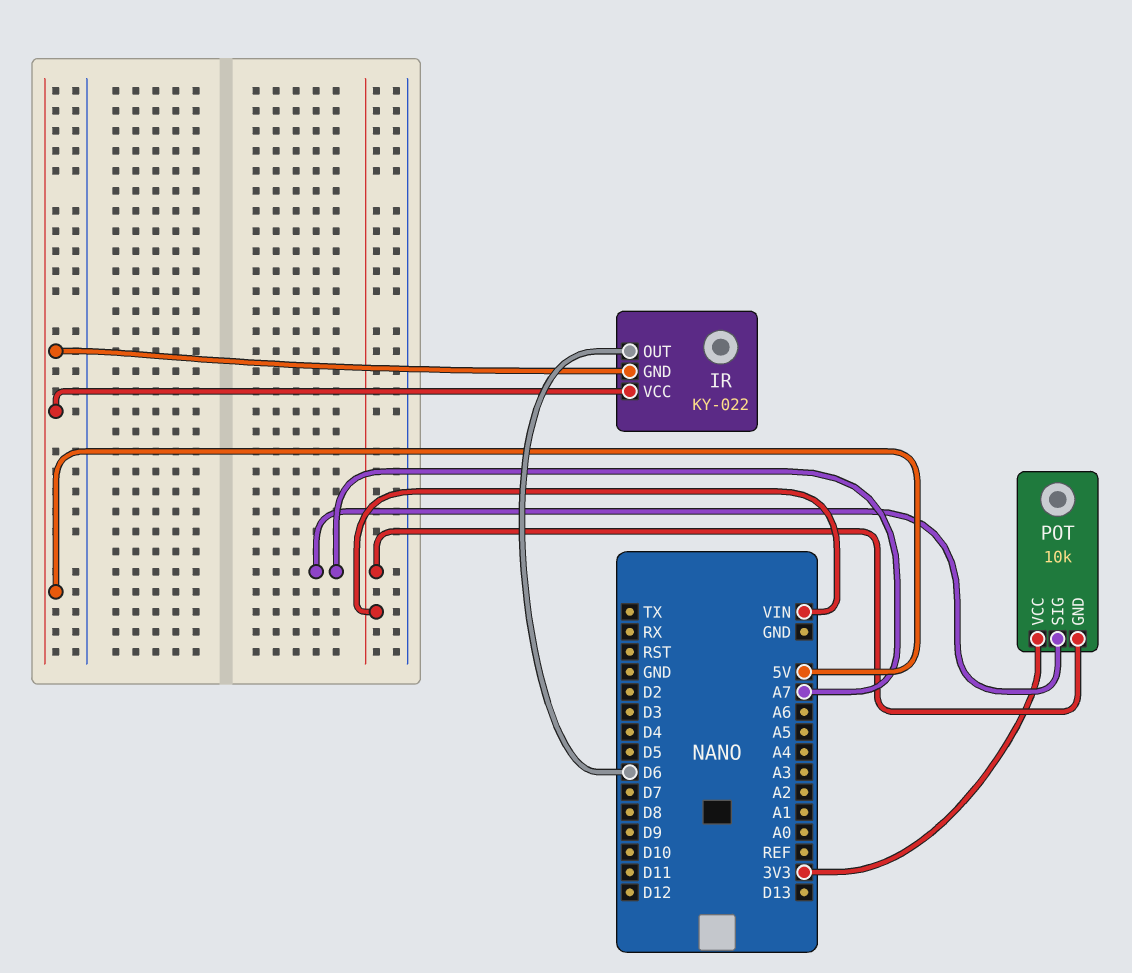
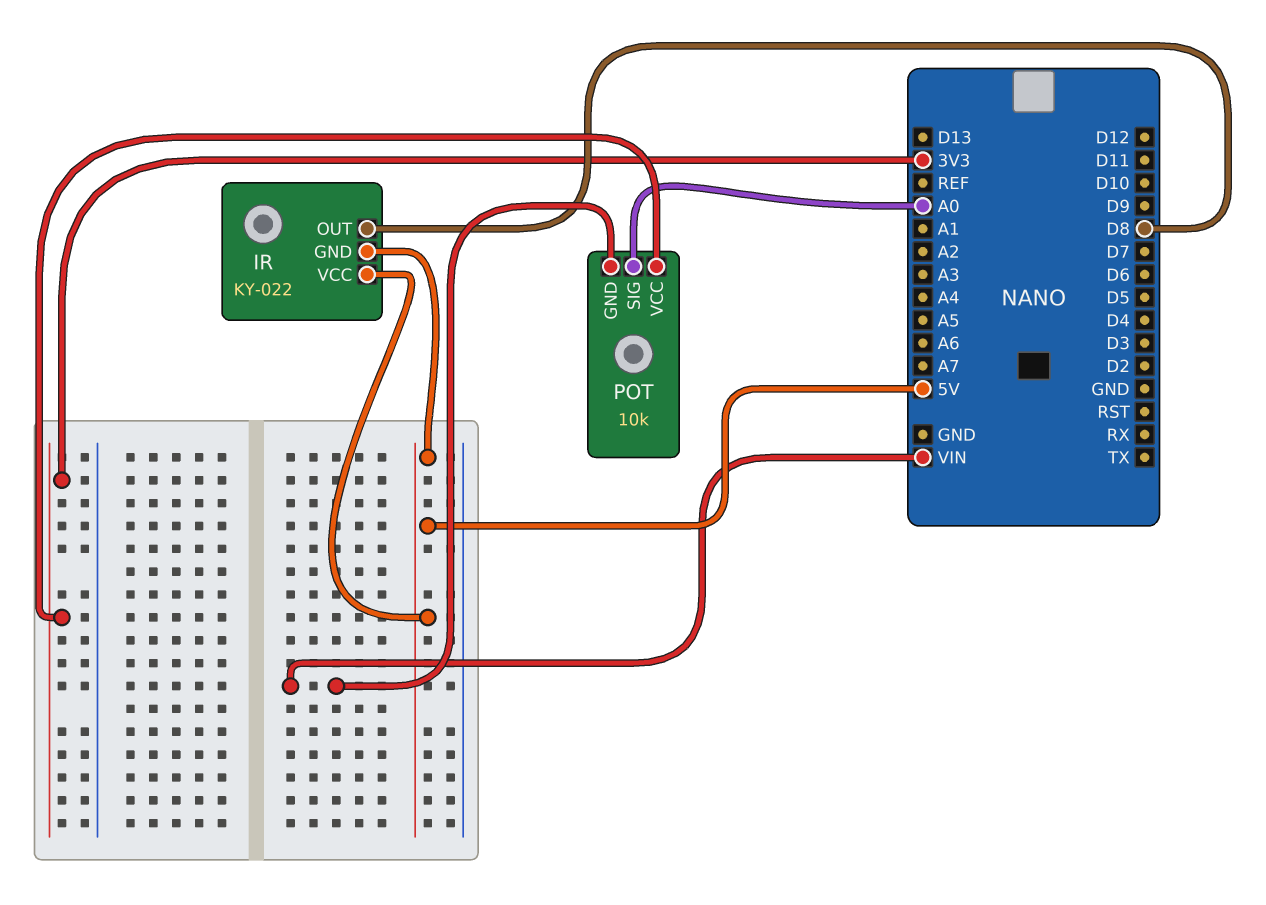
IR pin OUT: D6 -> D8
POT pin SIG: A7 -> A0

